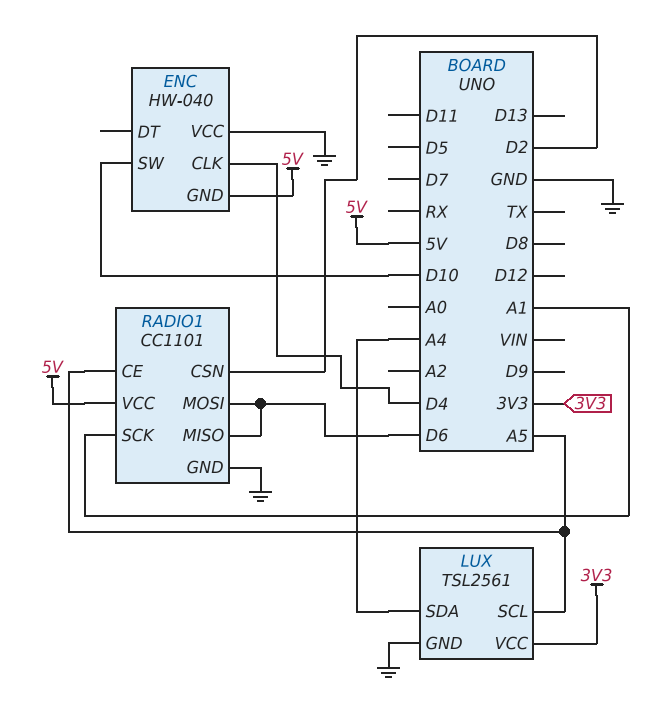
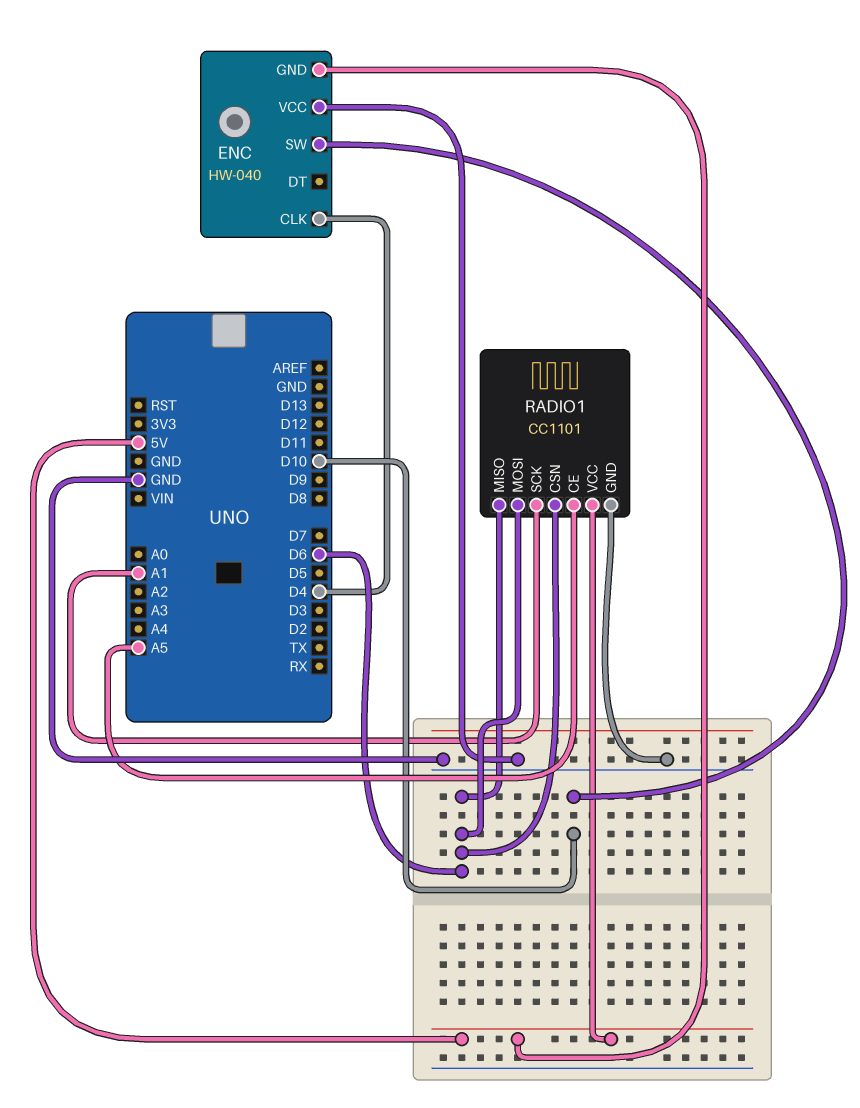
LUX: TSL2561 -> none
LUX pin GND: GND -> none
LUX pin SCL: A5 -> none
LUX pin SDA: A4 -> none
LUX pin VCC: 3V3 -> none
RADIO1 pin CSN: D2 -> D6

